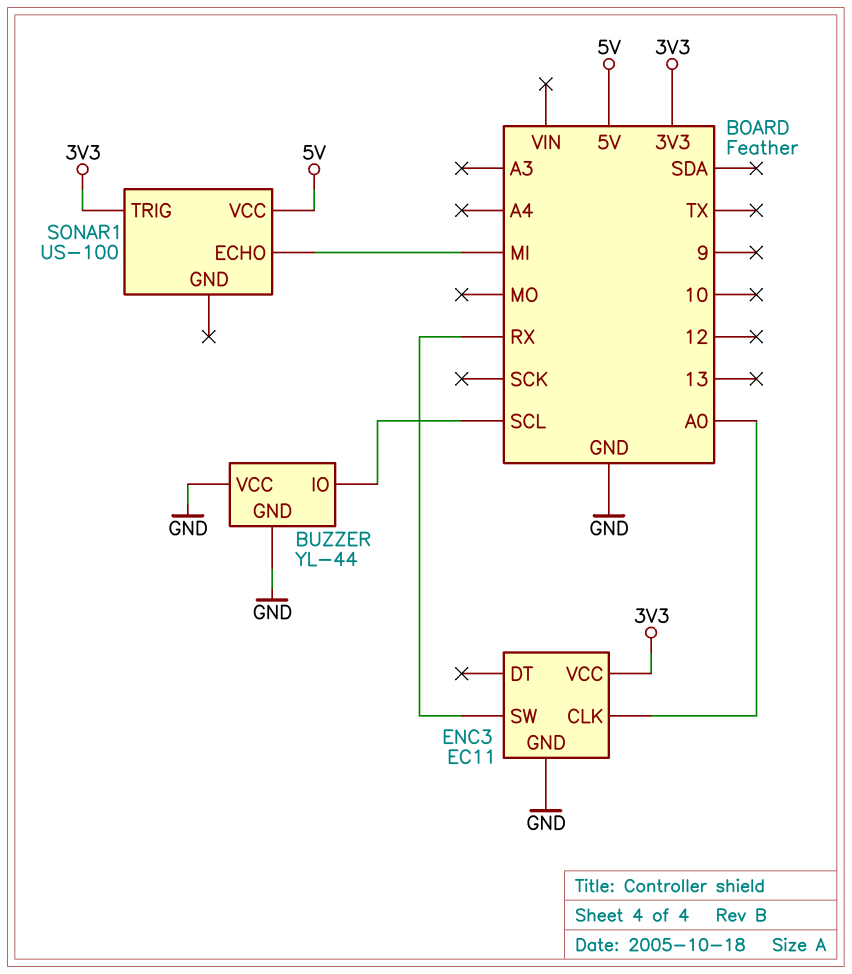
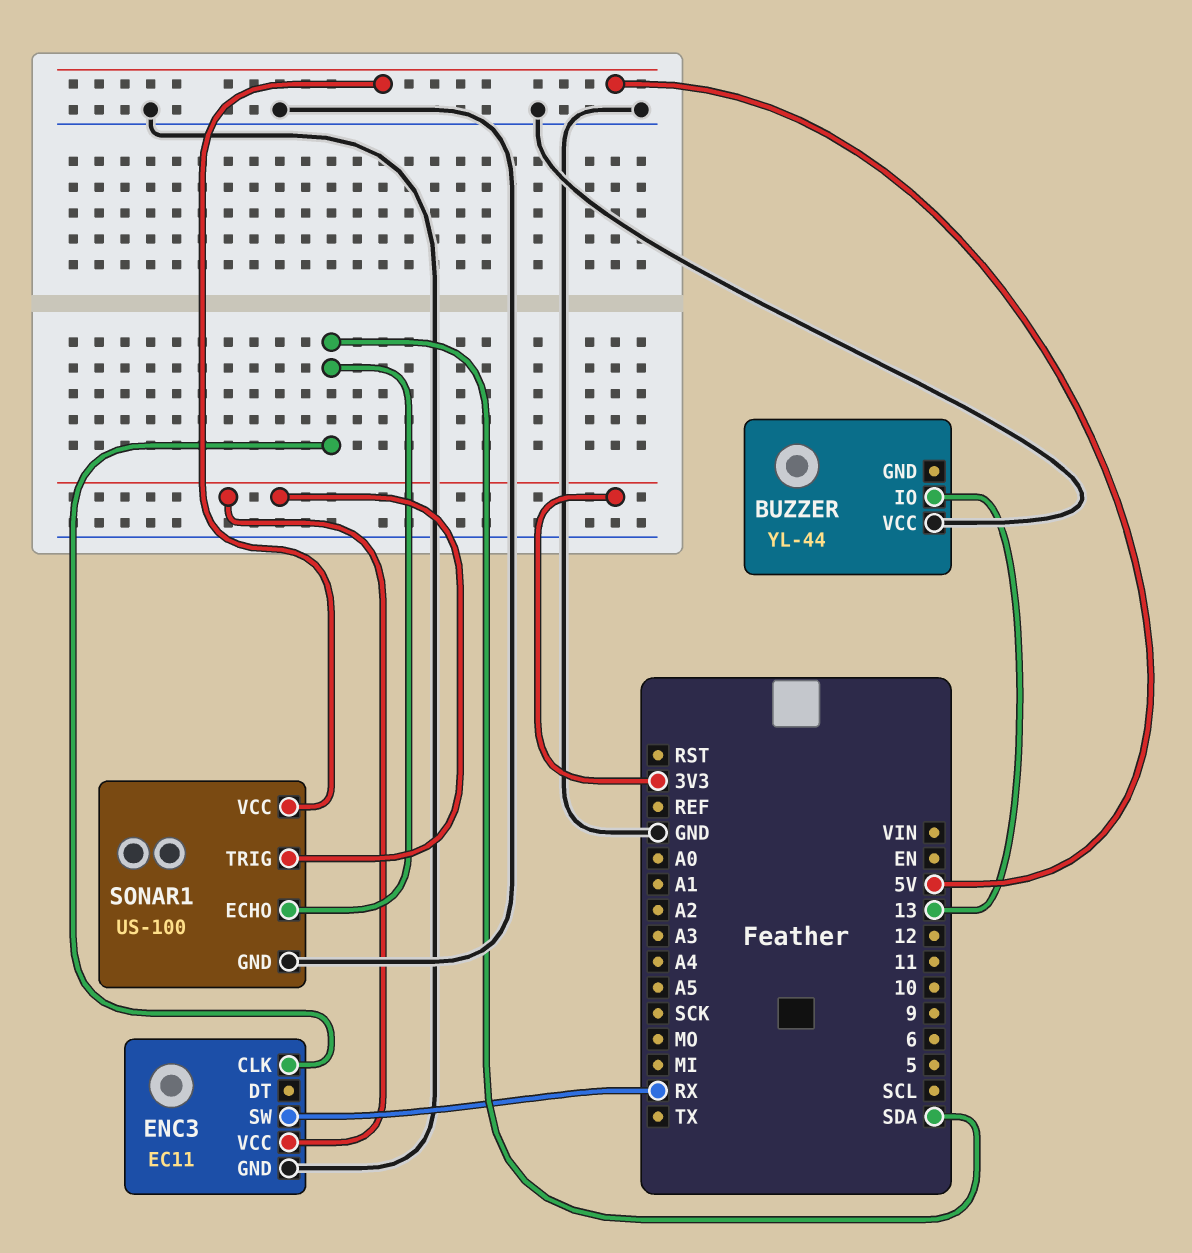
BUZZER pin GND: GND -> none
BUZZER pin IO: SCL -> 13
ENC3 pin CLK: A0 -> SDA
SONAR1 pin ECHO: MI -> SDA
SONAR1 pin GND: none -> GND

